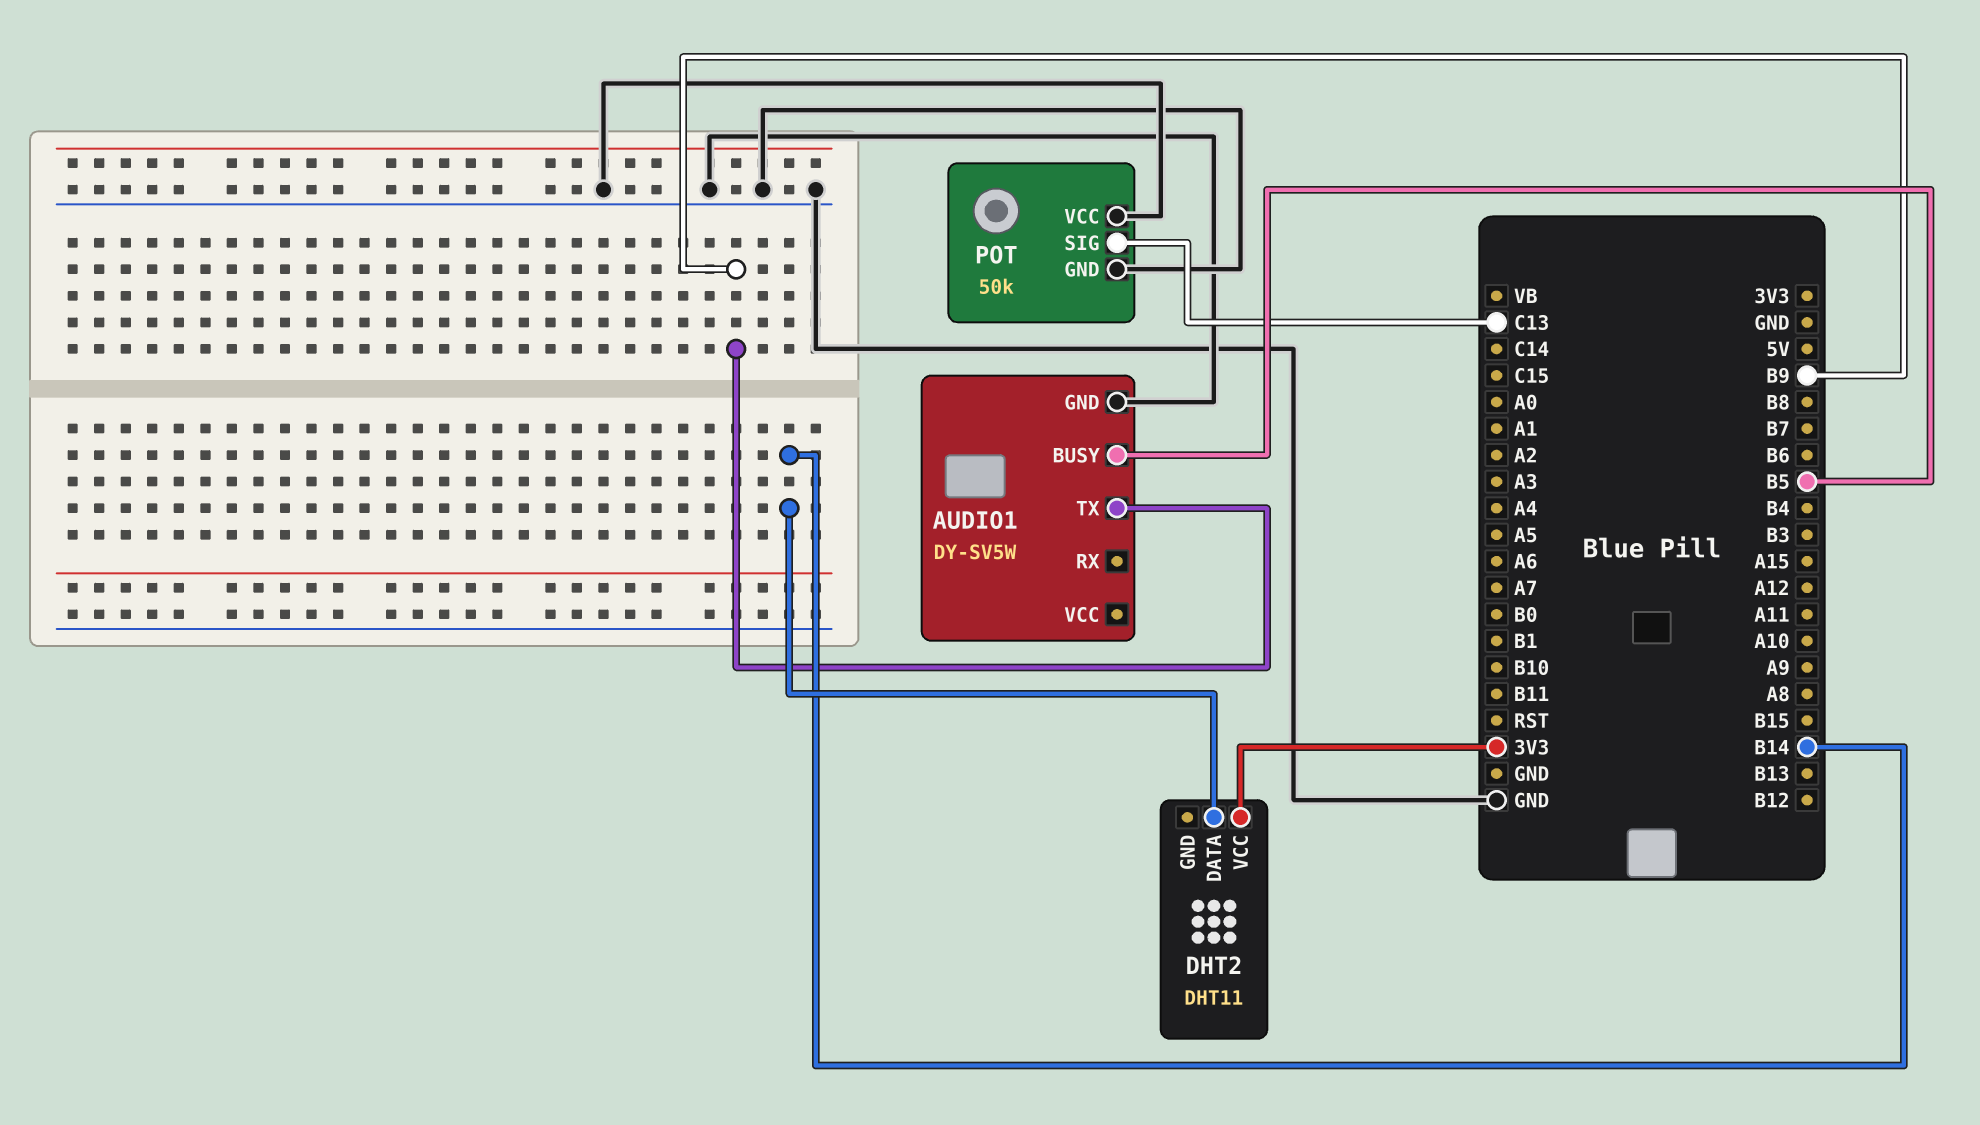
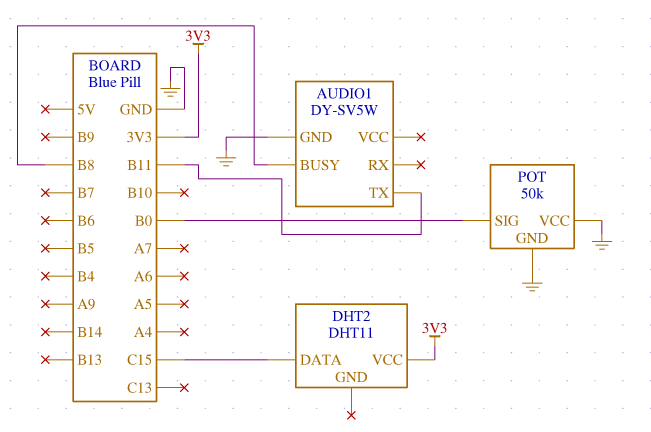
AUDIO1 pin BUSY: B5 -> B8
AUDIO1 pin TX: B9 -> B11
DHT2 pin DATA: B14 -> C15
POT pin SIG: C13 -> B0

